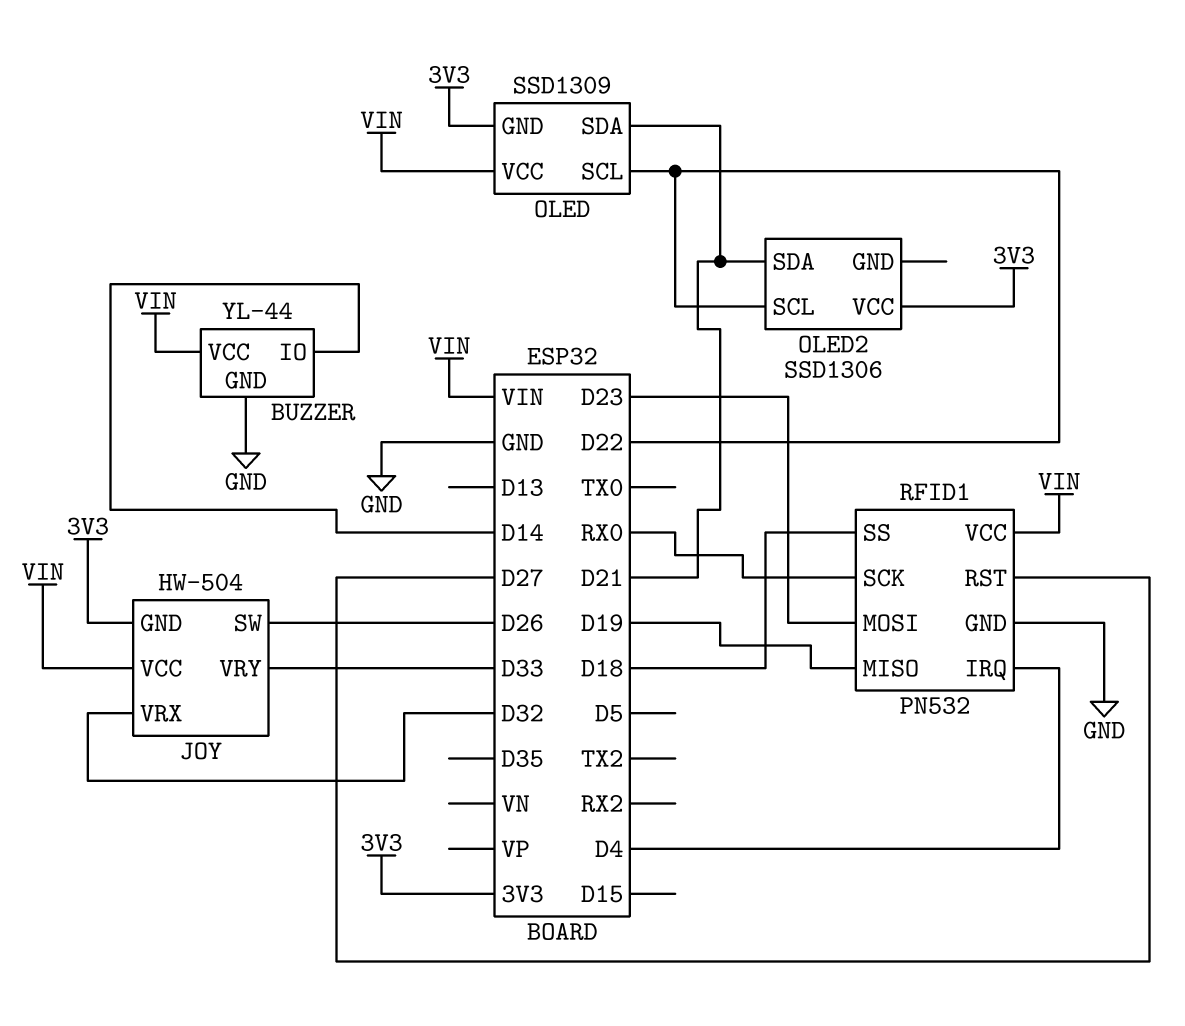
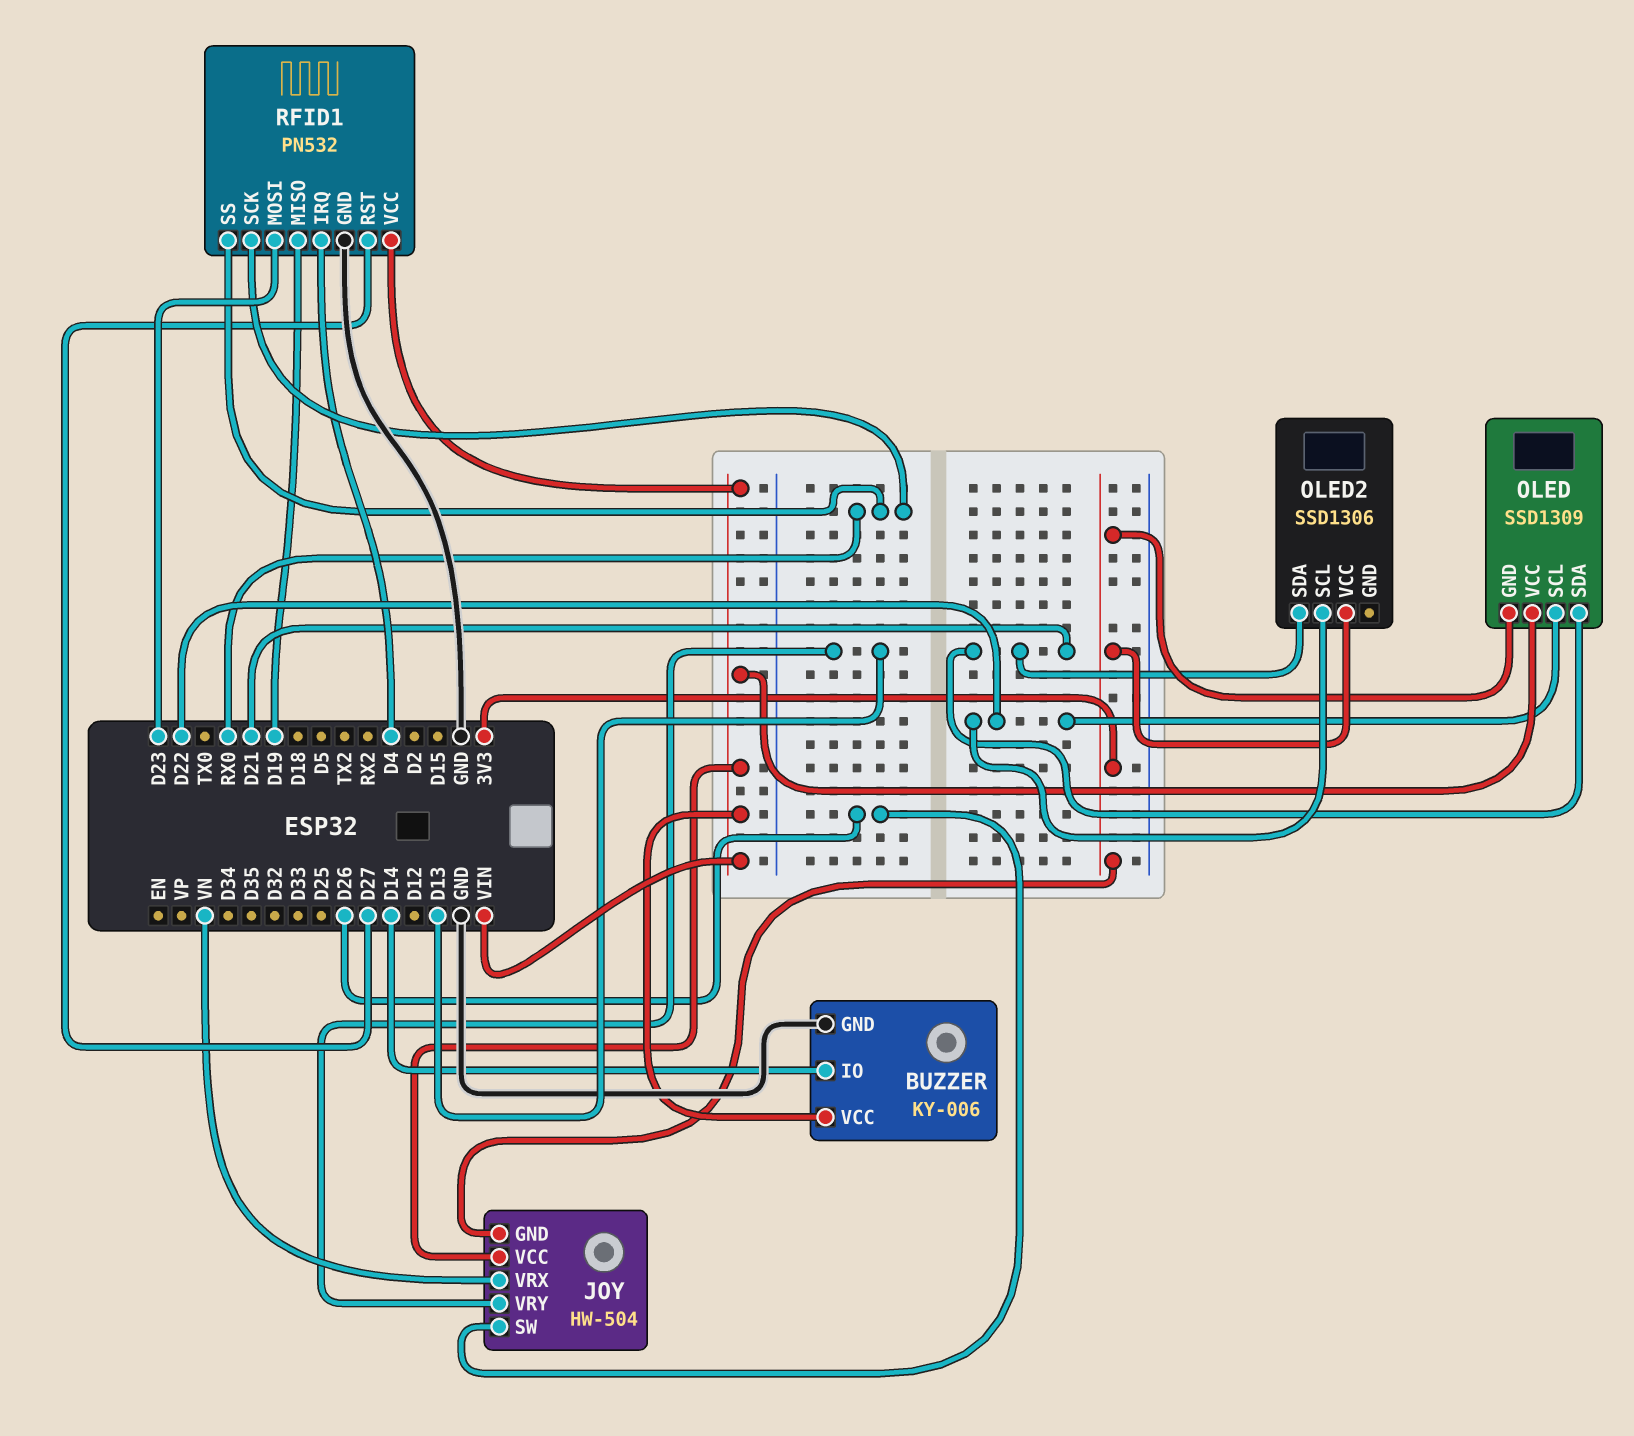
BUZZER: YL-44 -> KY-006
JOY pin VRX: D32 -> VN
JOY pin VRY: D33 -> D13
RFID1 pin SS: D18 -> RX0

